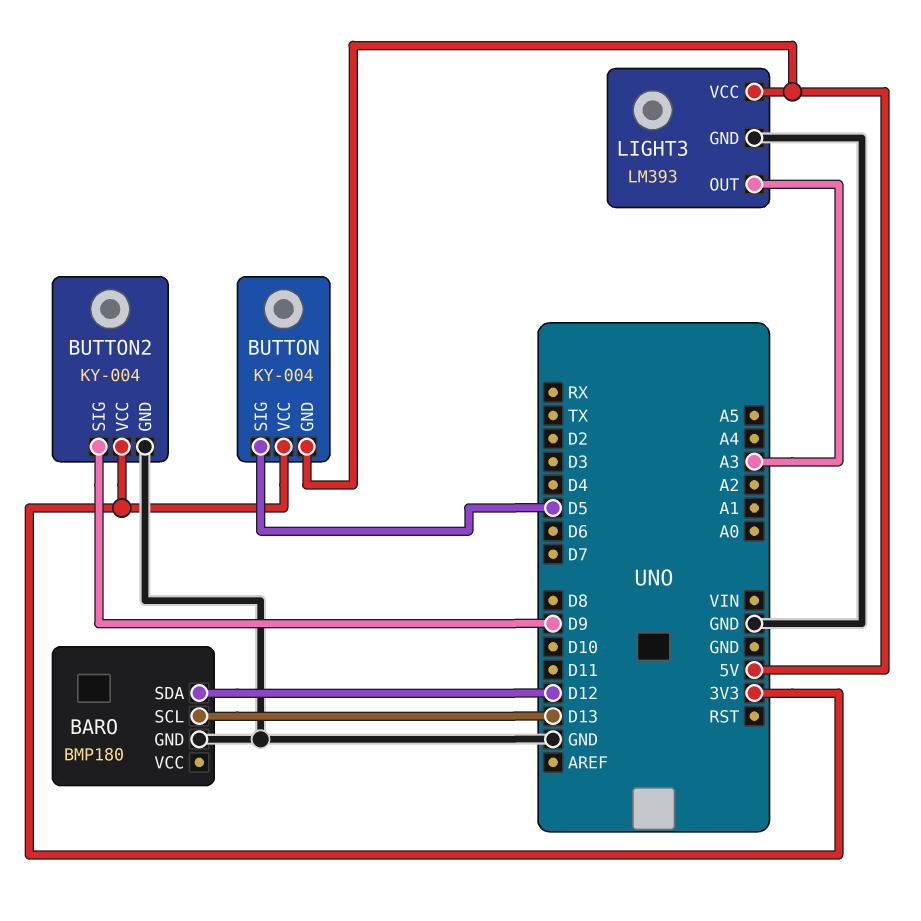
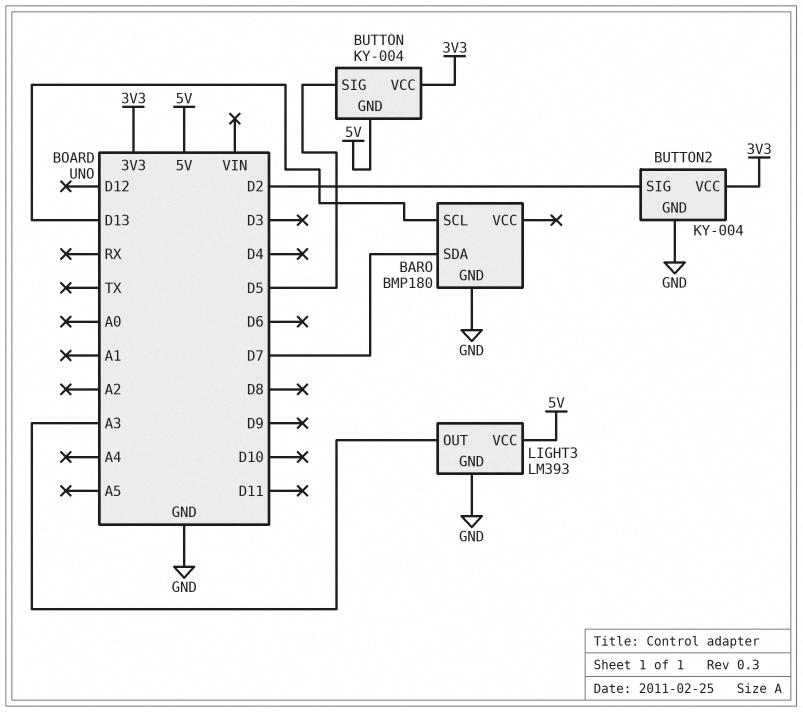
BARO pin SDA: D12 -> D7
BUTTON2 pin SIG: D9 -> D2

